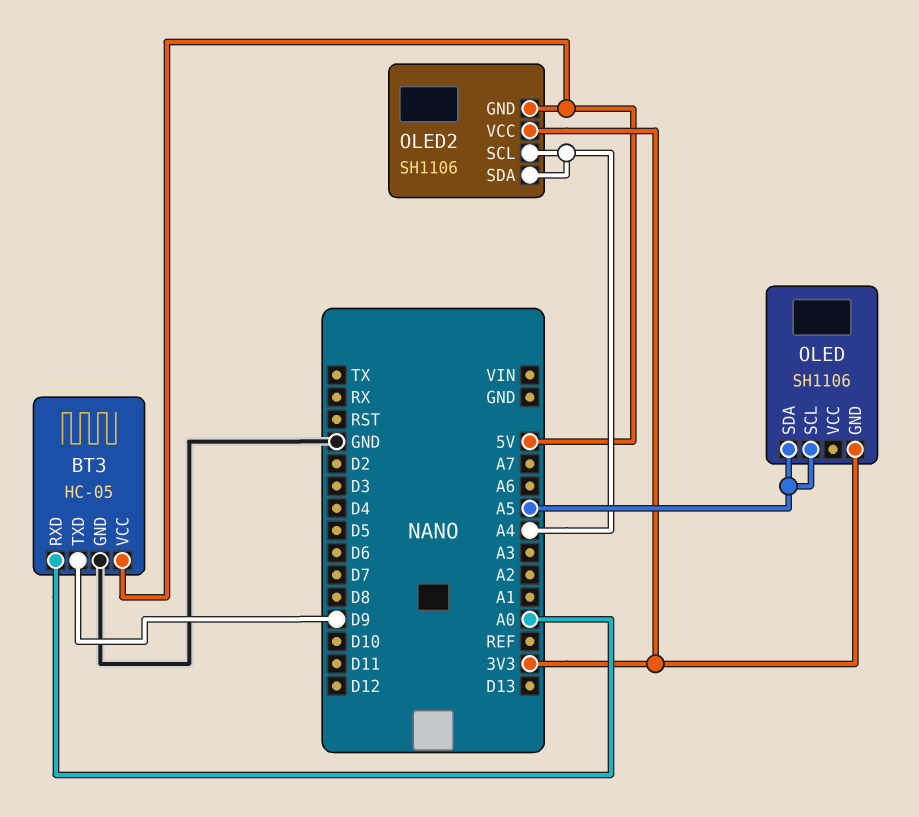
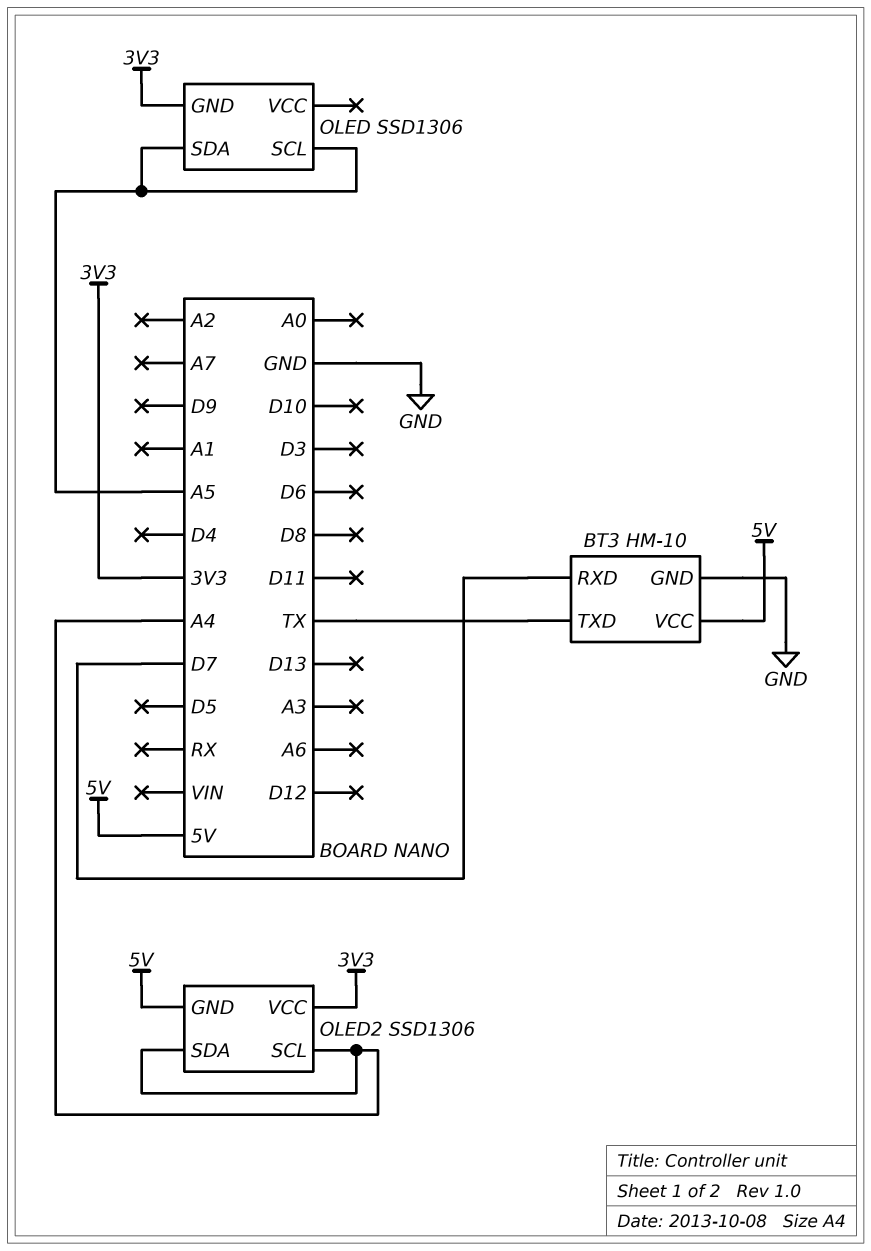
BT3: HC-05 -> HM-10
BT3 pin RXD: A0 -> D7
BT3 pin TXD: D9 -> TX
OLED: SH1106 -> SSD1306
OLED2: SH1106 -> SSD1306

